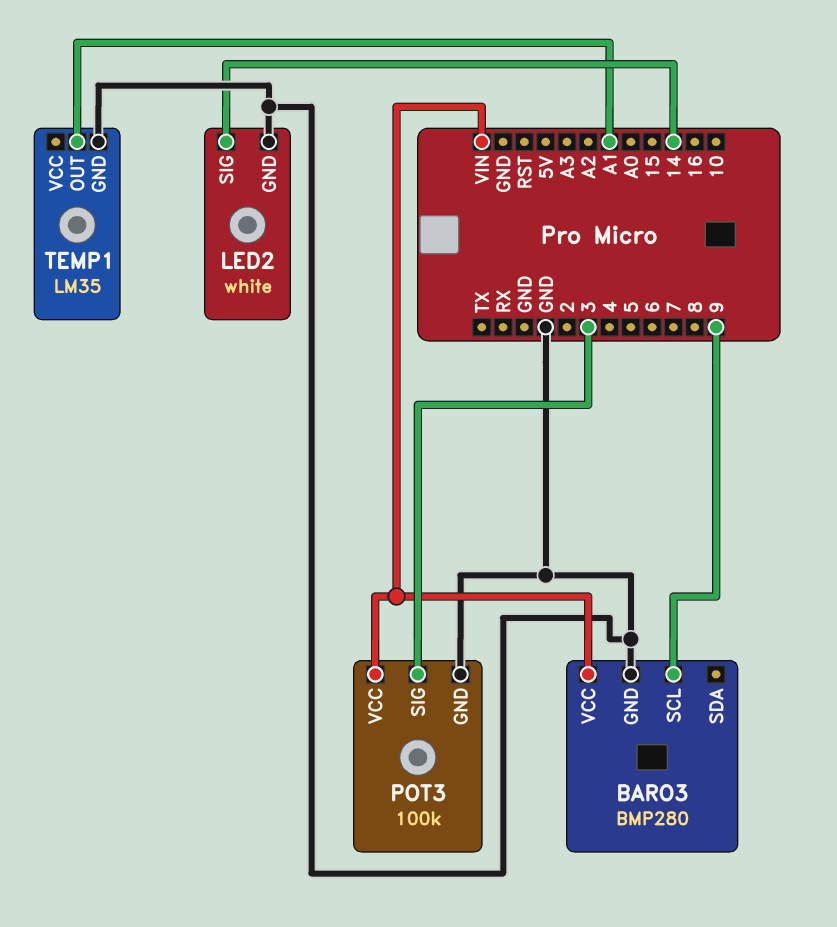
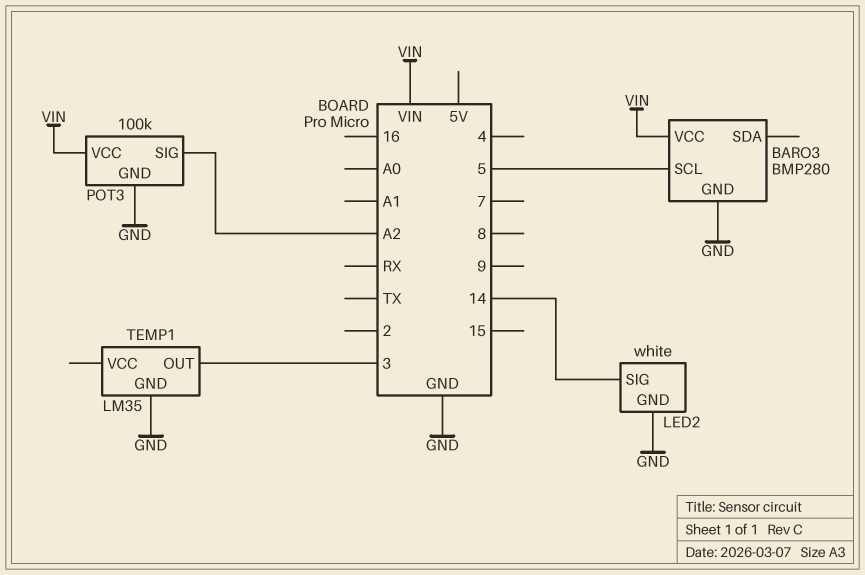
BARO3 pin SCL: 9 -> 5
POT3 pin SIG: 3 -> A2
TEMP1 pin OUT: A1 -> 3

